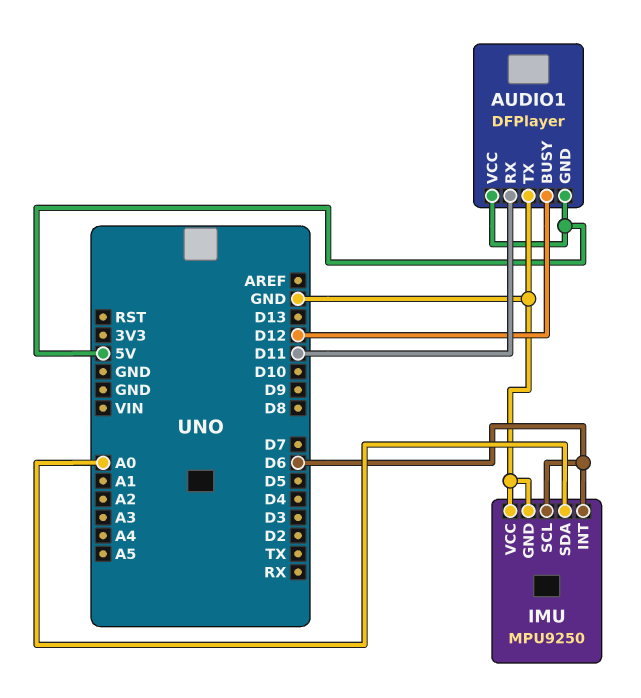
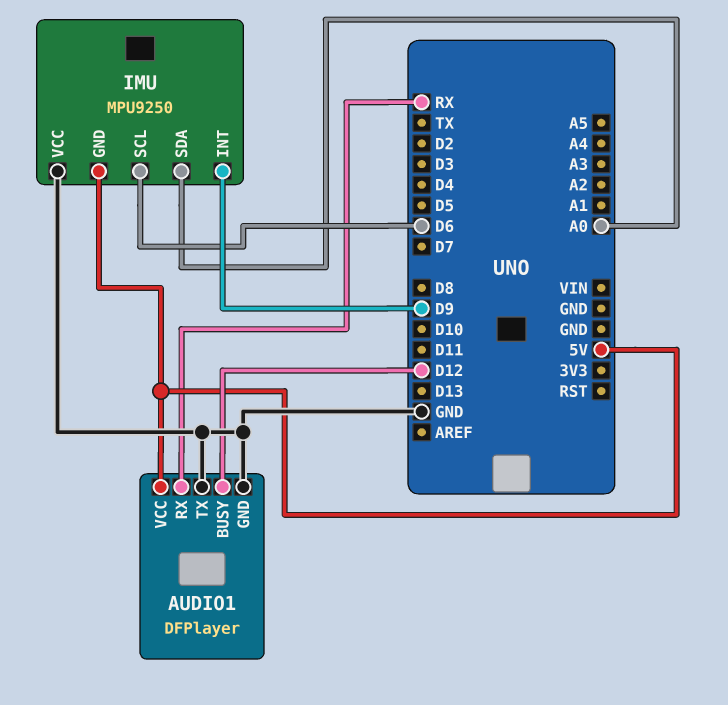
AUDIO1 pin GND: 5V -> GND
AUDIO1 pin RX: D11 -> RX
IMU pin GND: GND -> 5V
IMU pin INT: D6 -> D9

